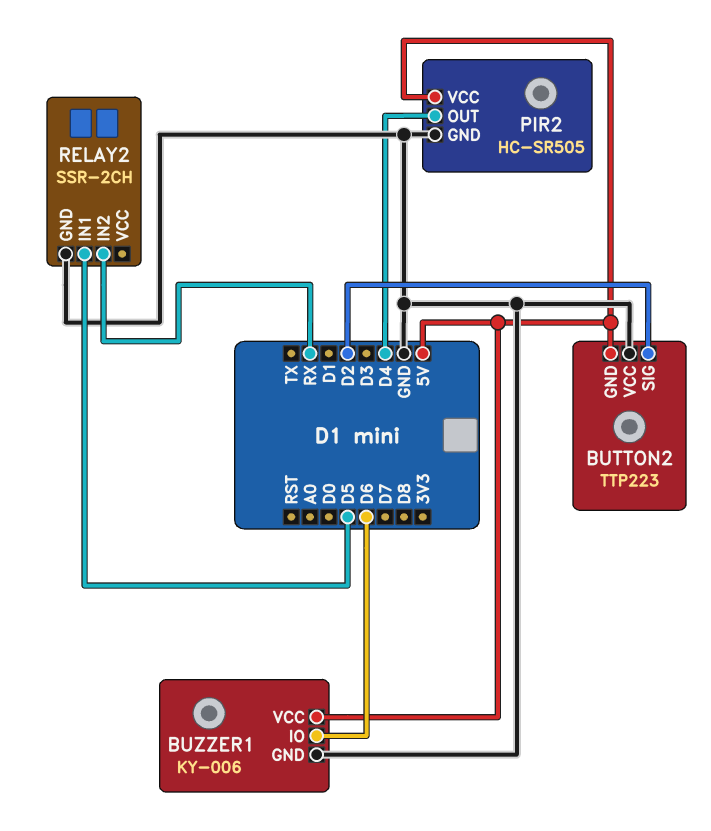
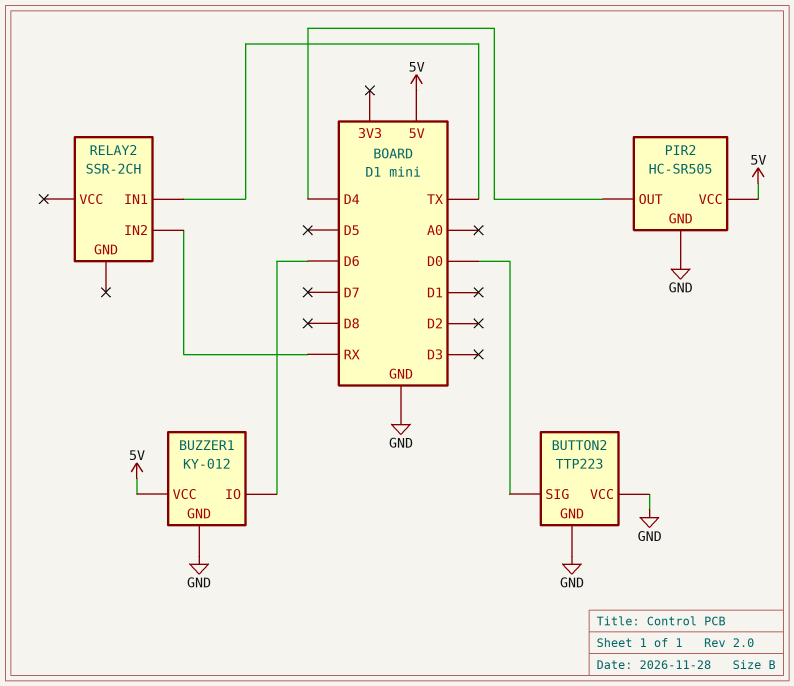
BUTTON2 pin GND: 5V -> GND
BUTTON2 pin SIG: D2 -> D0
BUZZER1: KY-006 -> KY-012
RELAY2 pin GND: GND -> none
RELAY2 pin IN1: D5 -> TX

